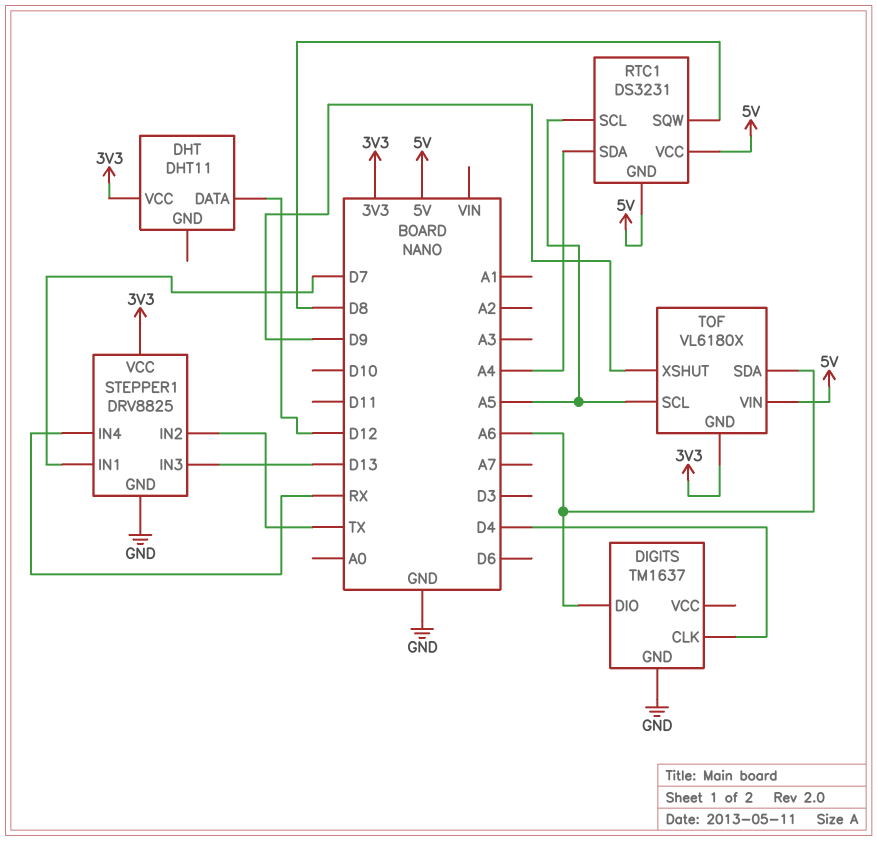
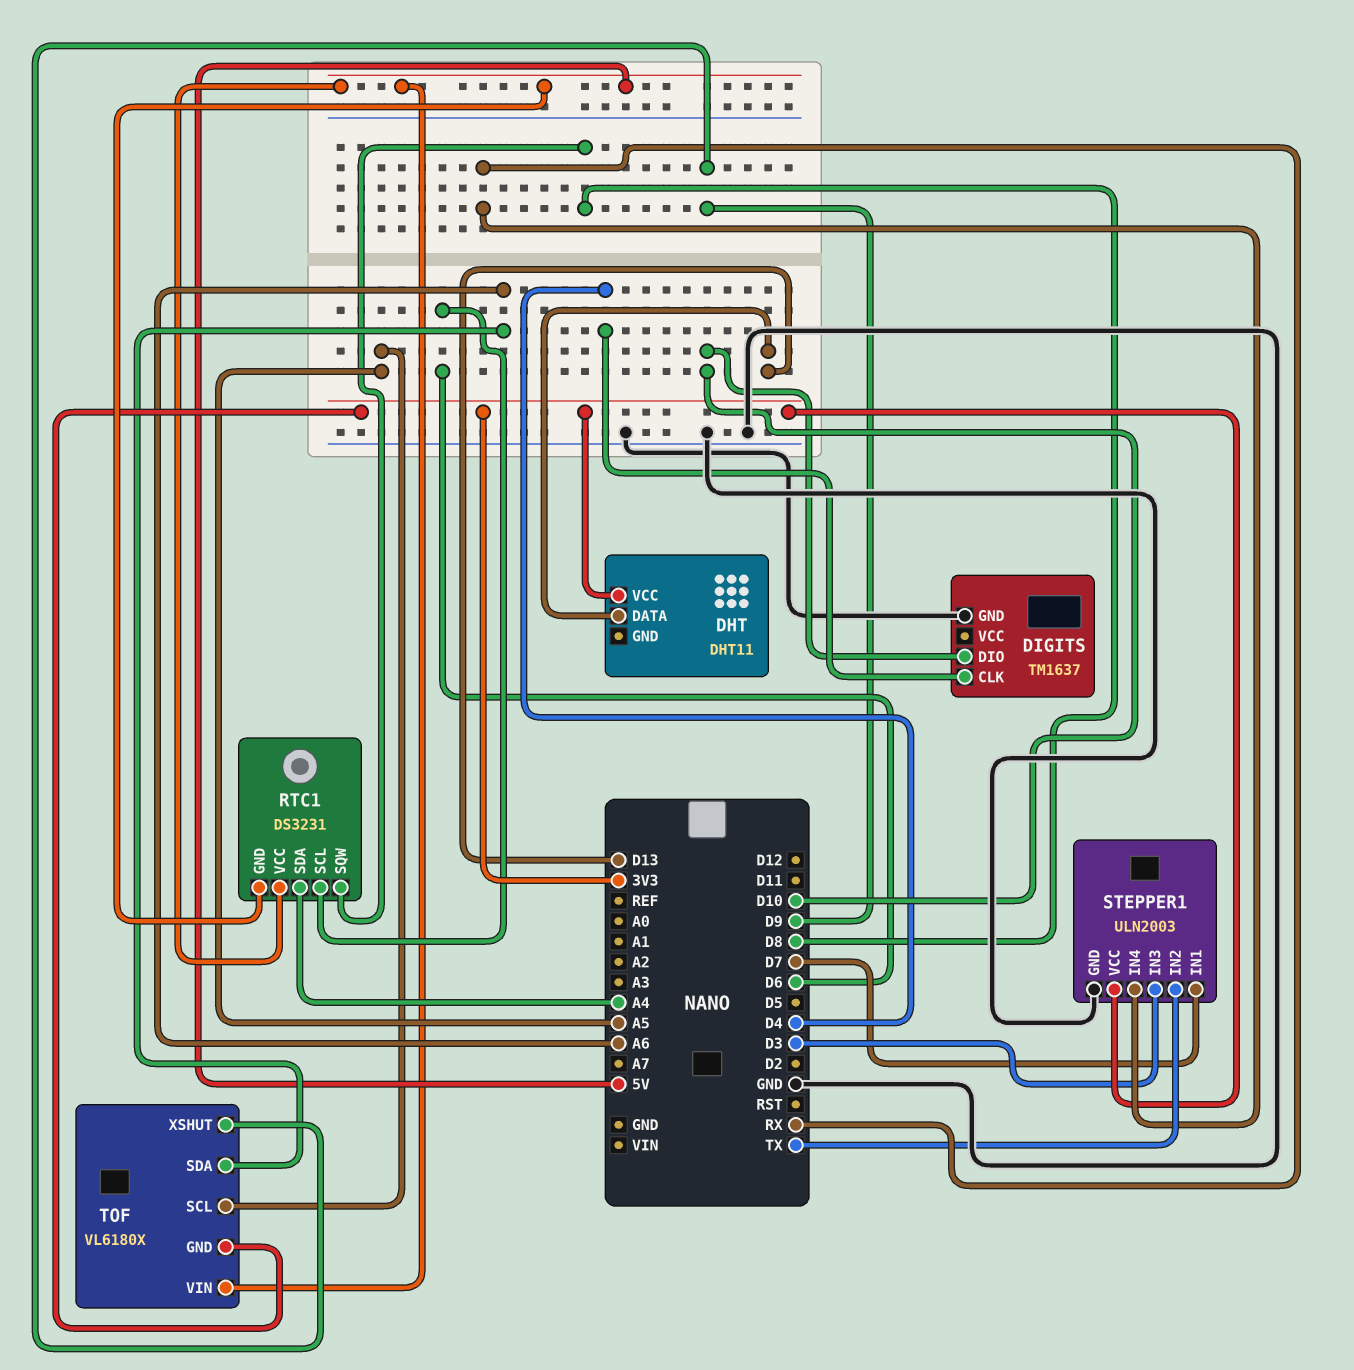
DHT pin DATA: D12 -> D13
DIGITS pin DIO: A6 -> D10
RTC1 pin SCL: A5 -> D6
STEPPER1: DRV8825 -> ULN2003
STEPPER1 pin IN3: D13 -> D3

